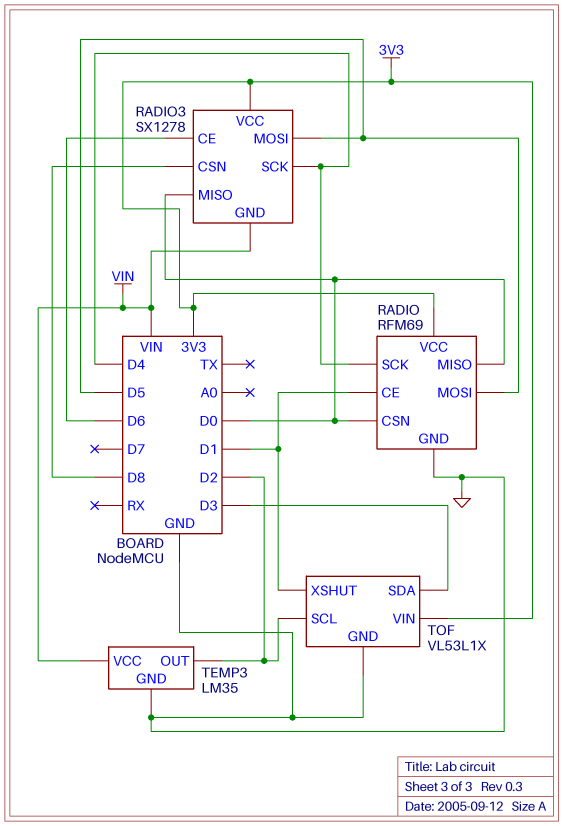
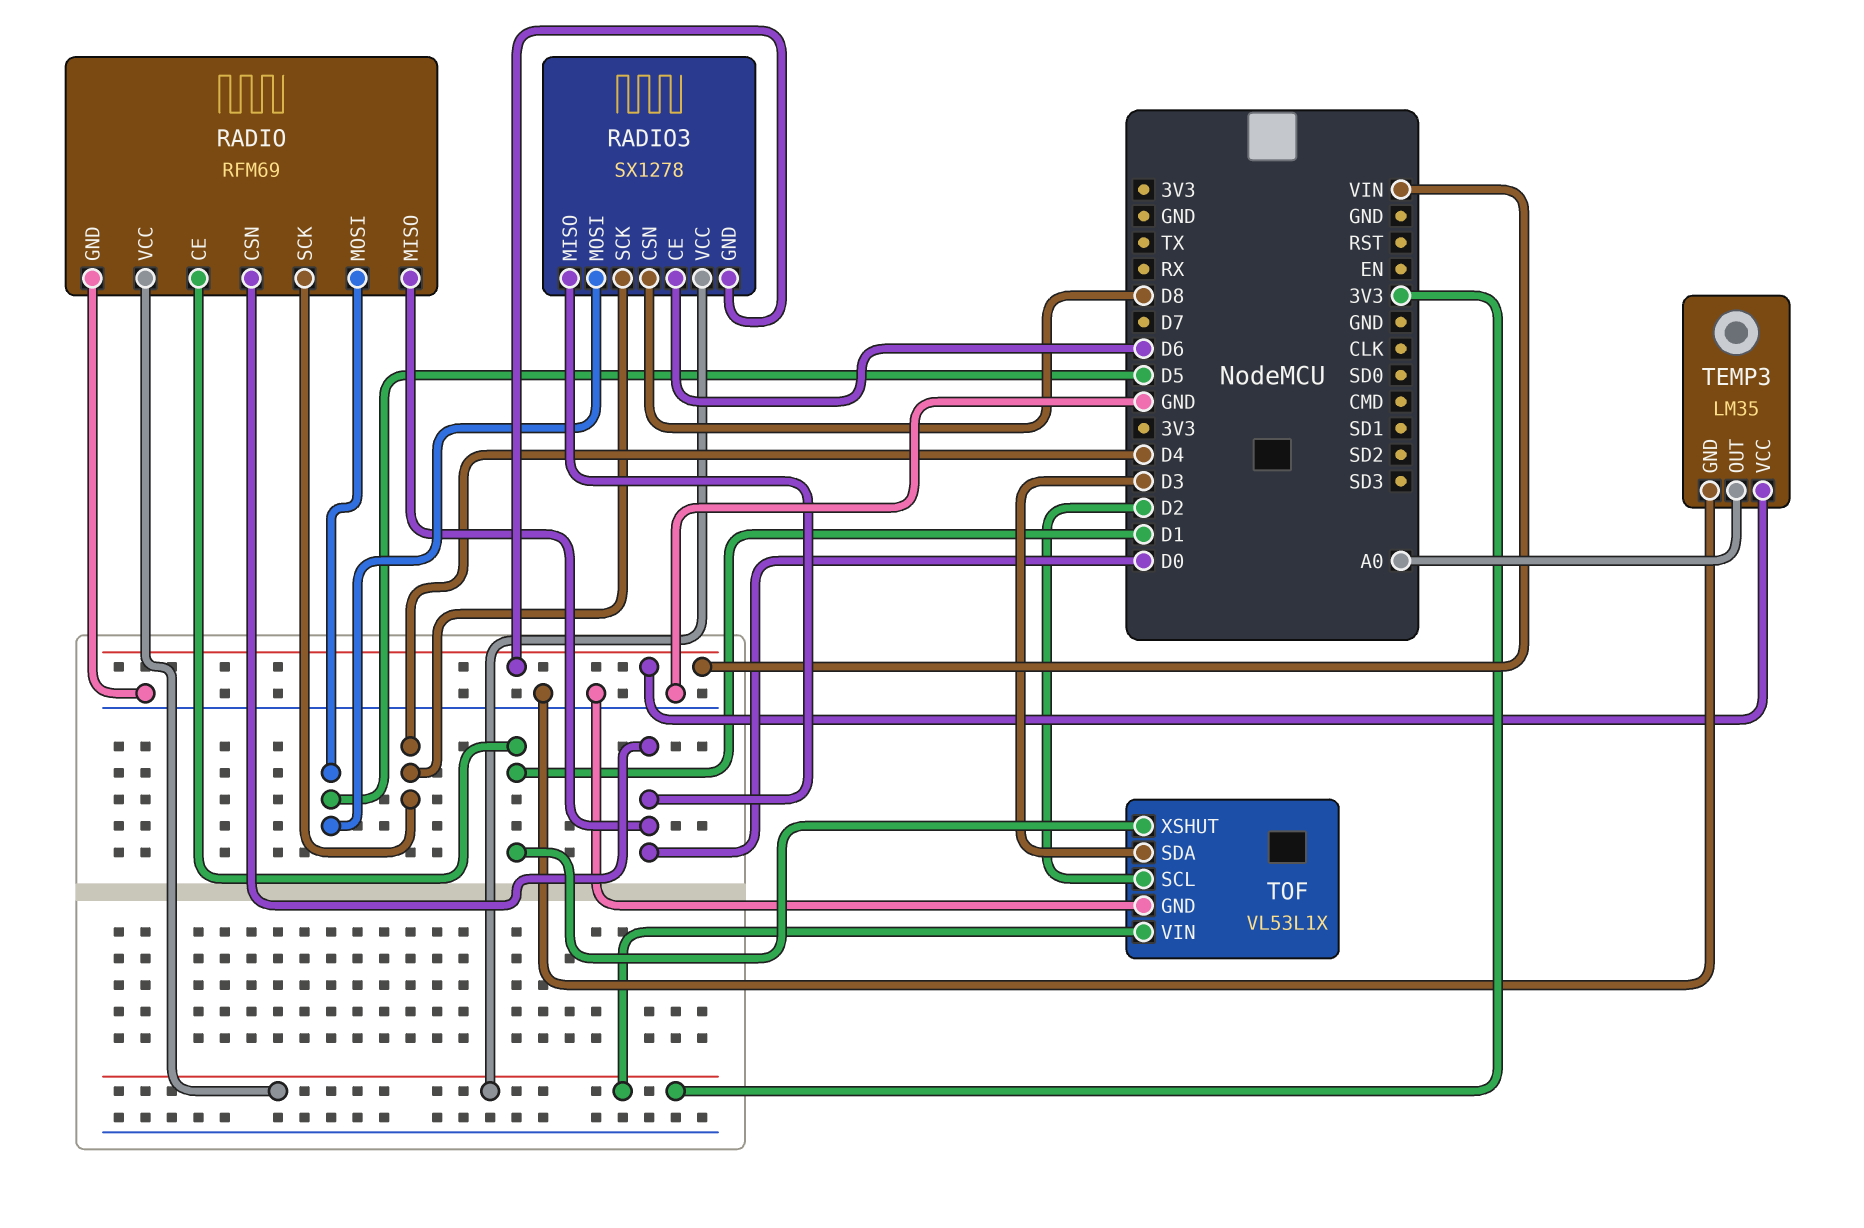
TEMP3 pin OUT: D2 -> A0

